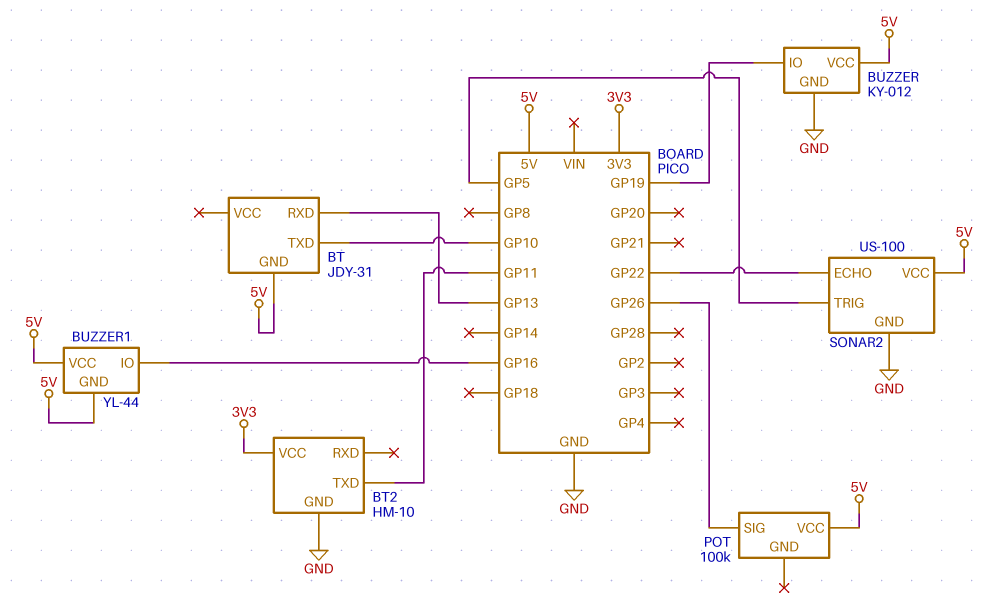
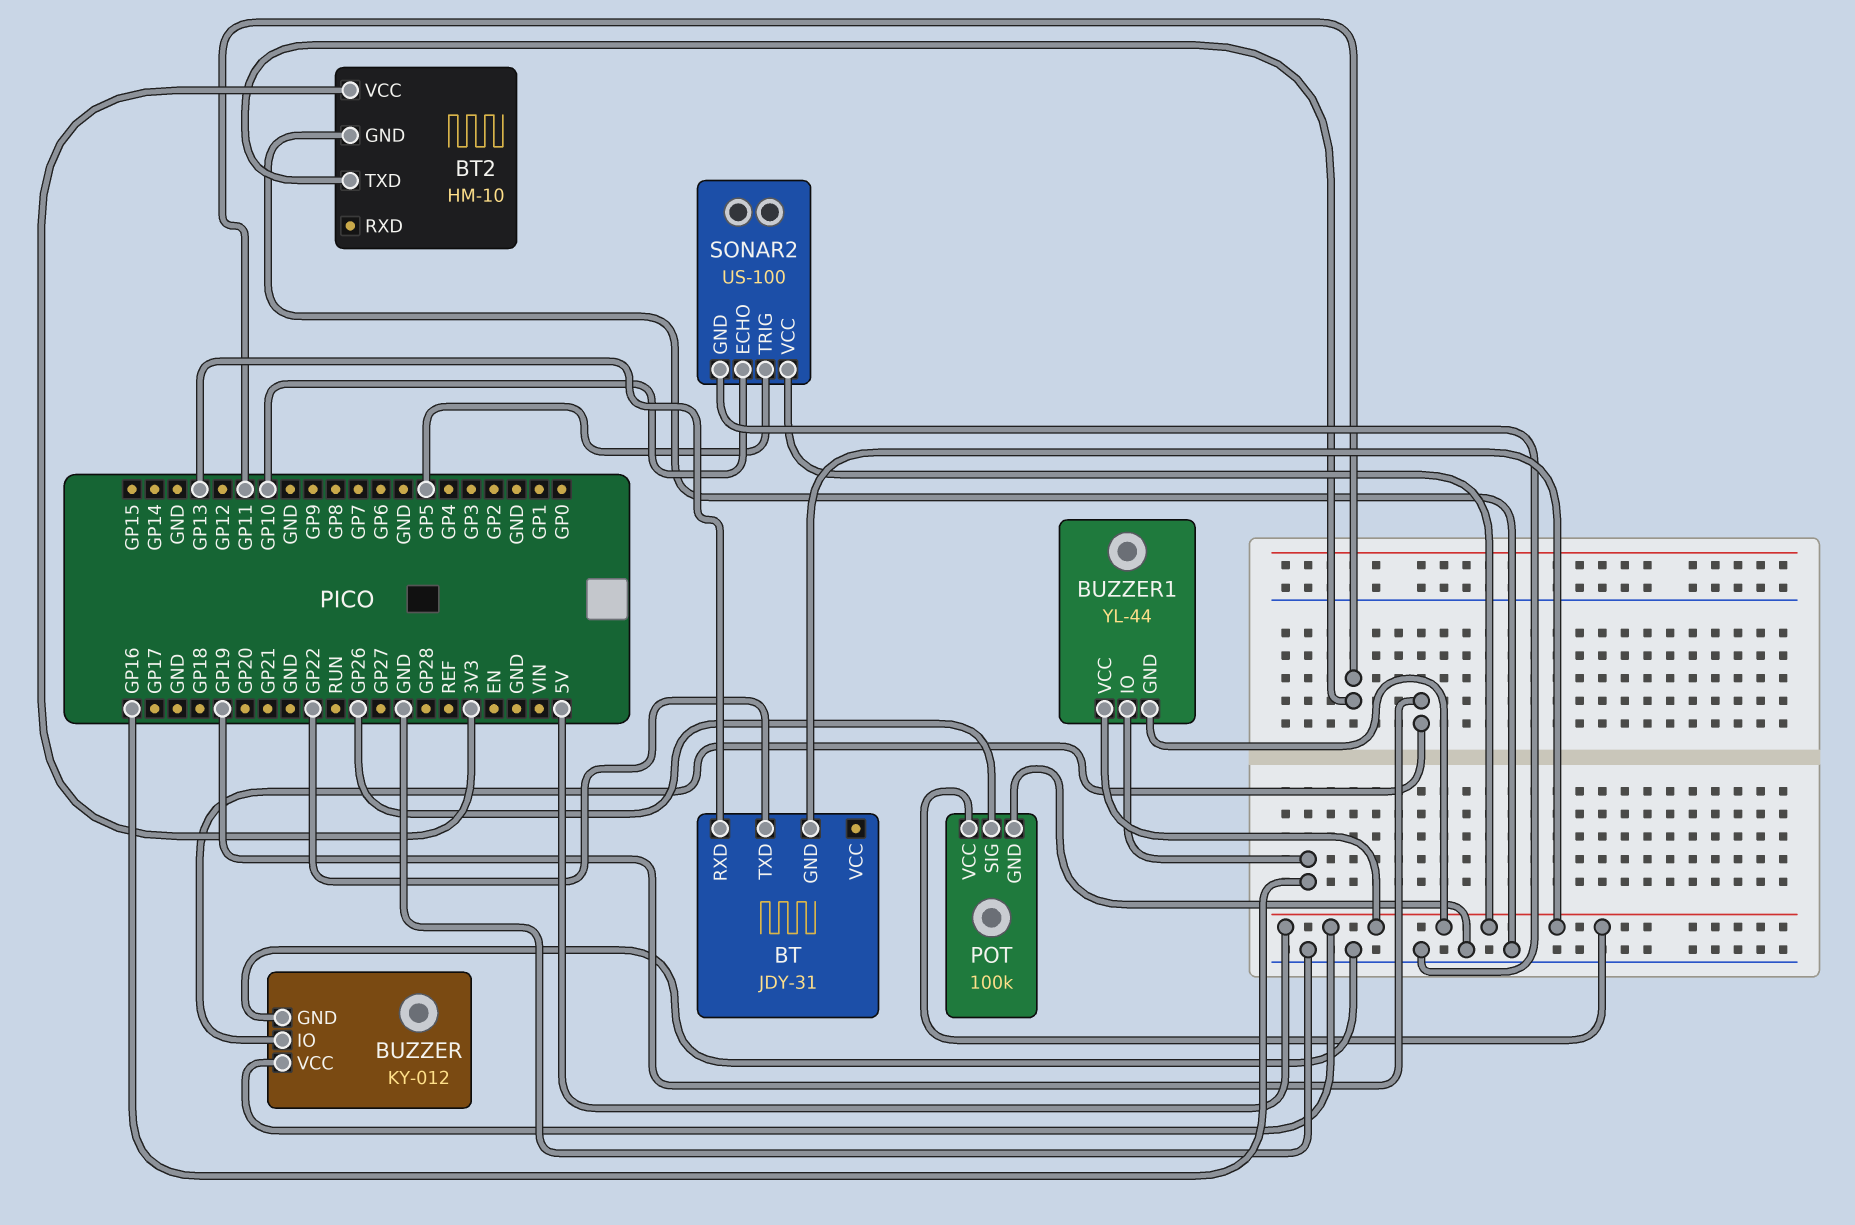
BT pin TXD: GP10 -> GP22
POT pin GND: none -> GND
SONAR2 pin ECHO: GP22 -> GP10

